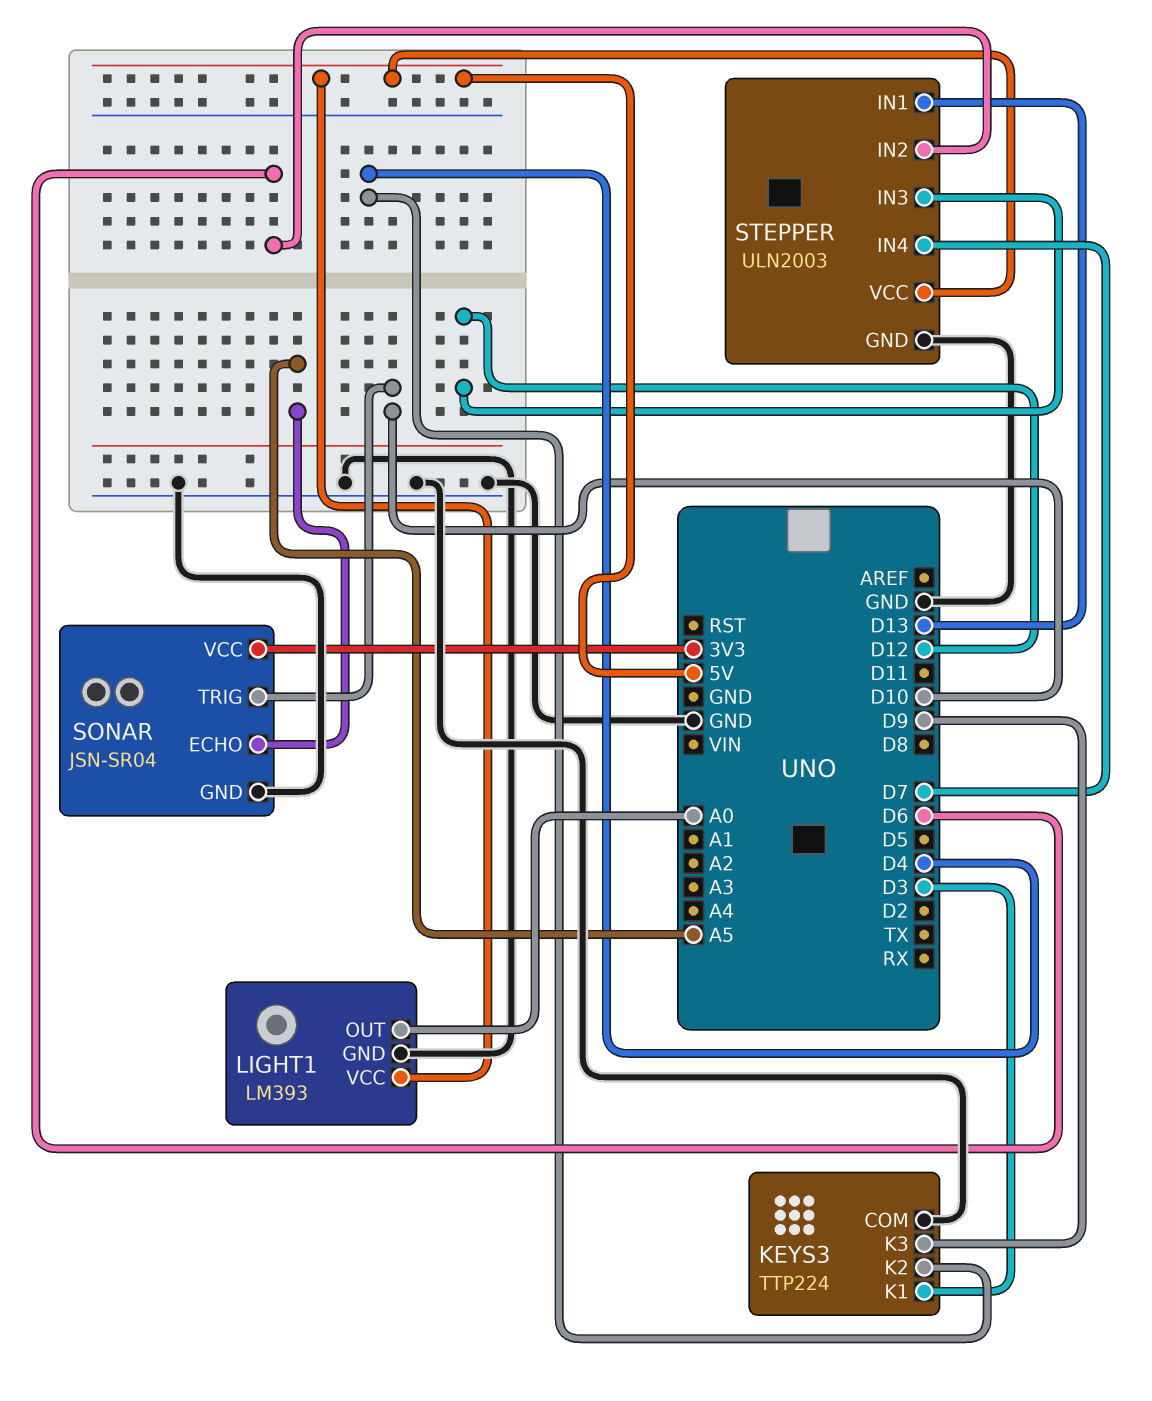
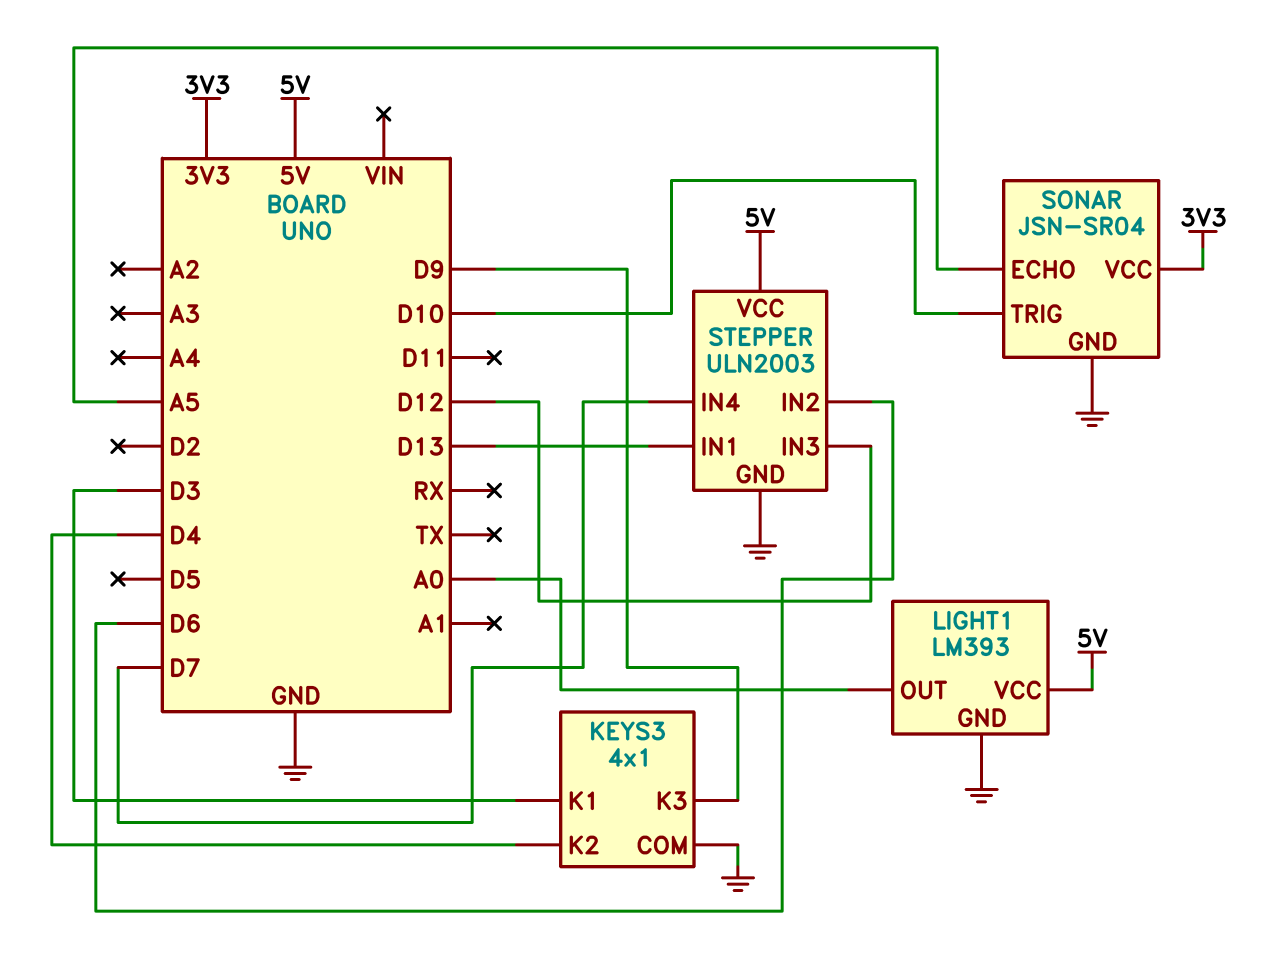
KEYS3: TTP224 -> 4x1

